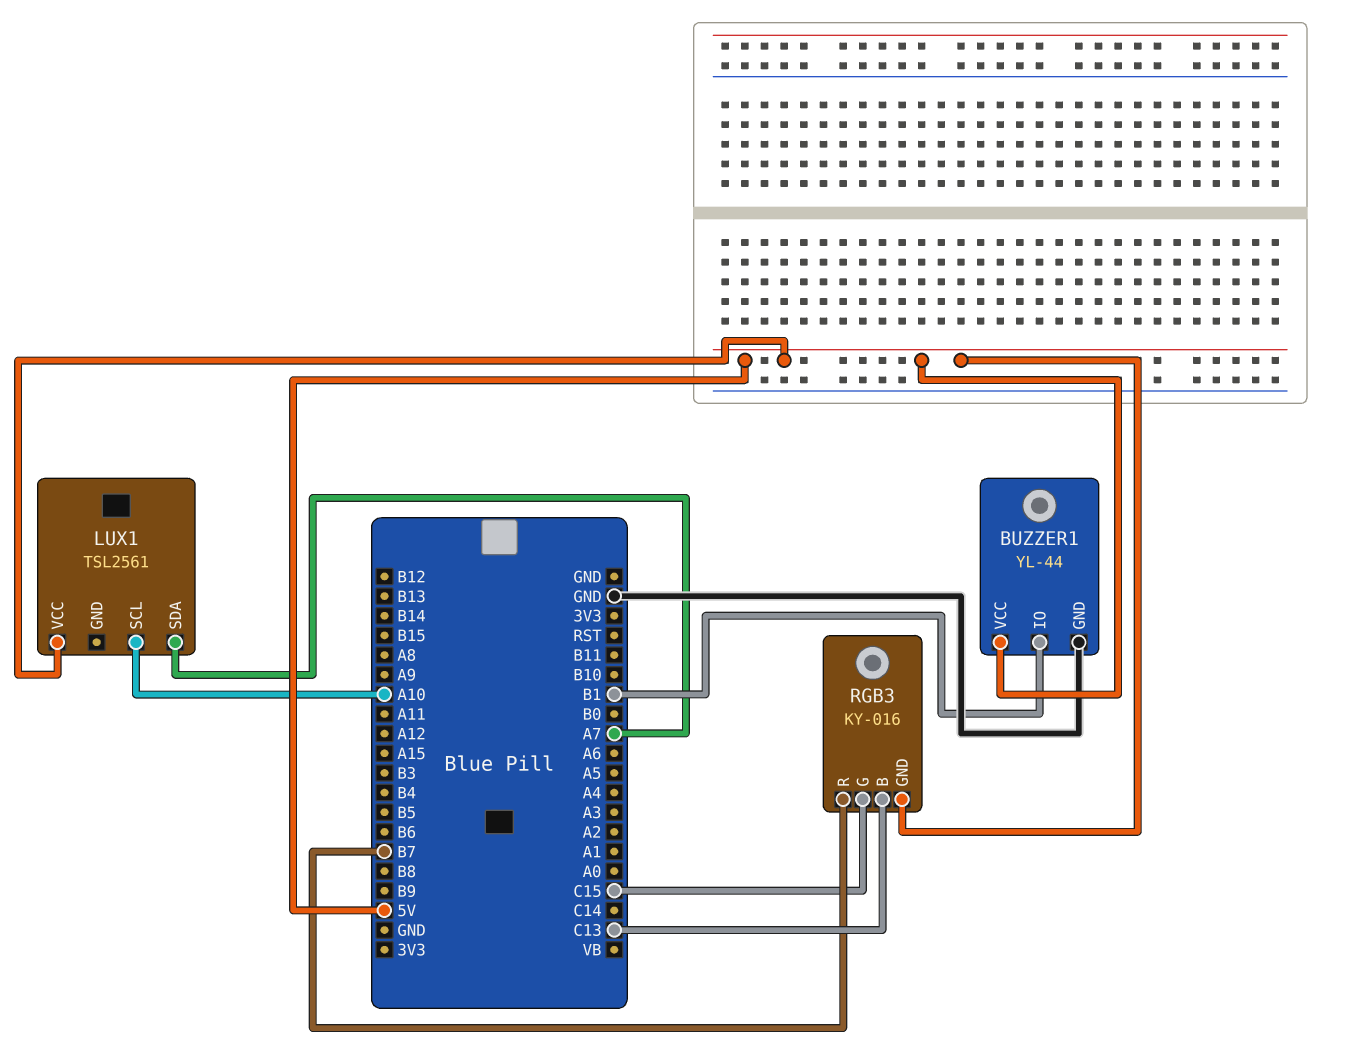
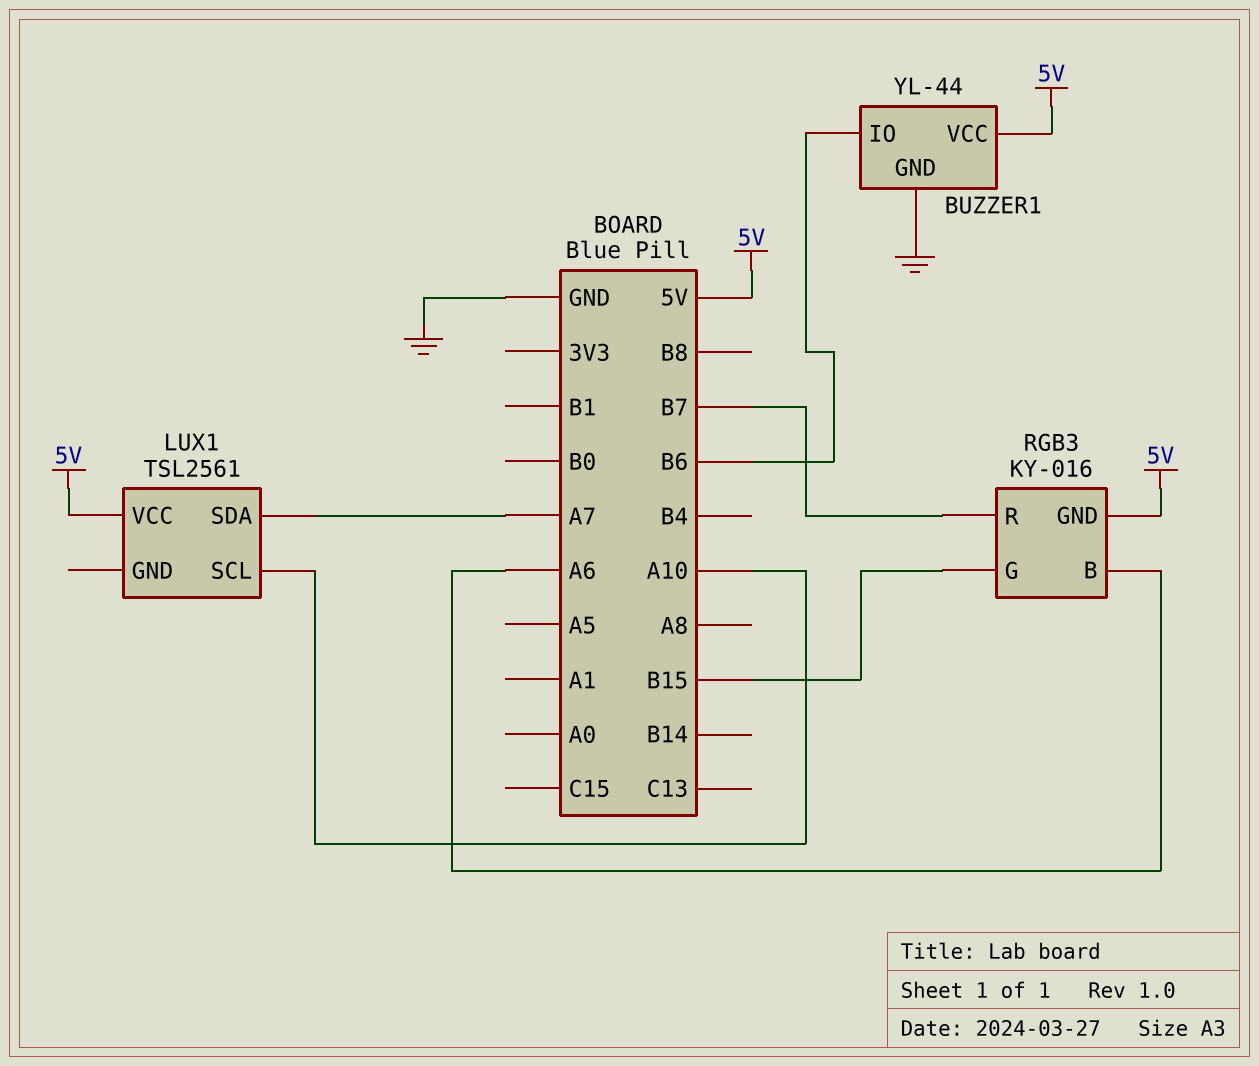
BUZZER1 pin IO: B1 -> B6
RGB3 pin B: C13 -> A6
RGB3 pin G: C15 -> B15

